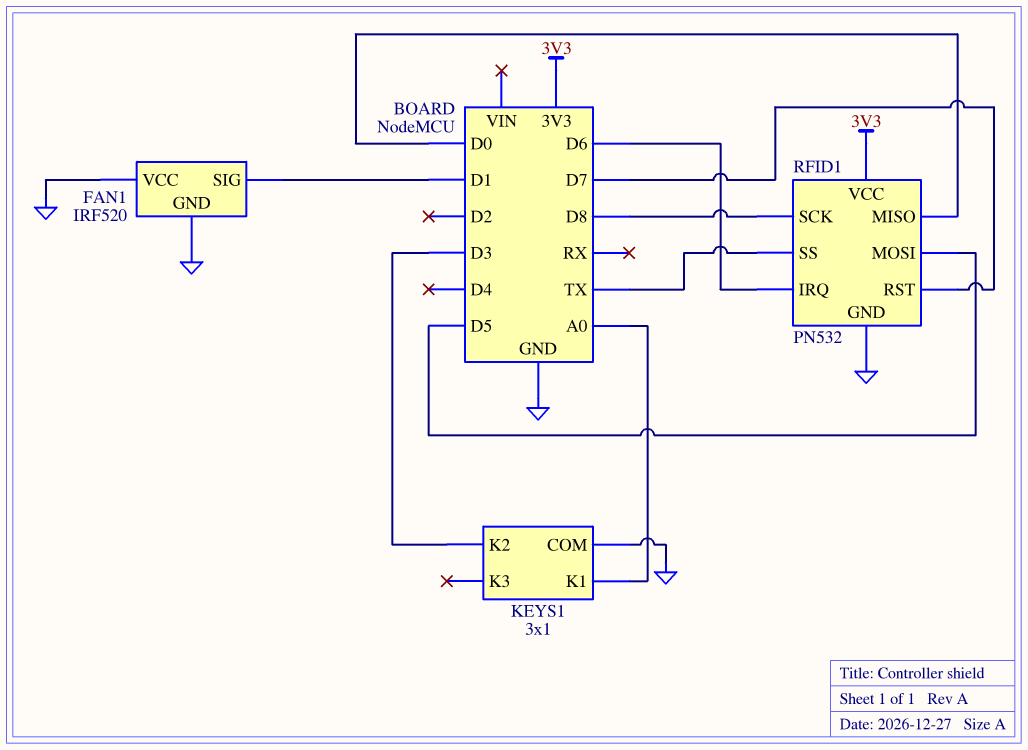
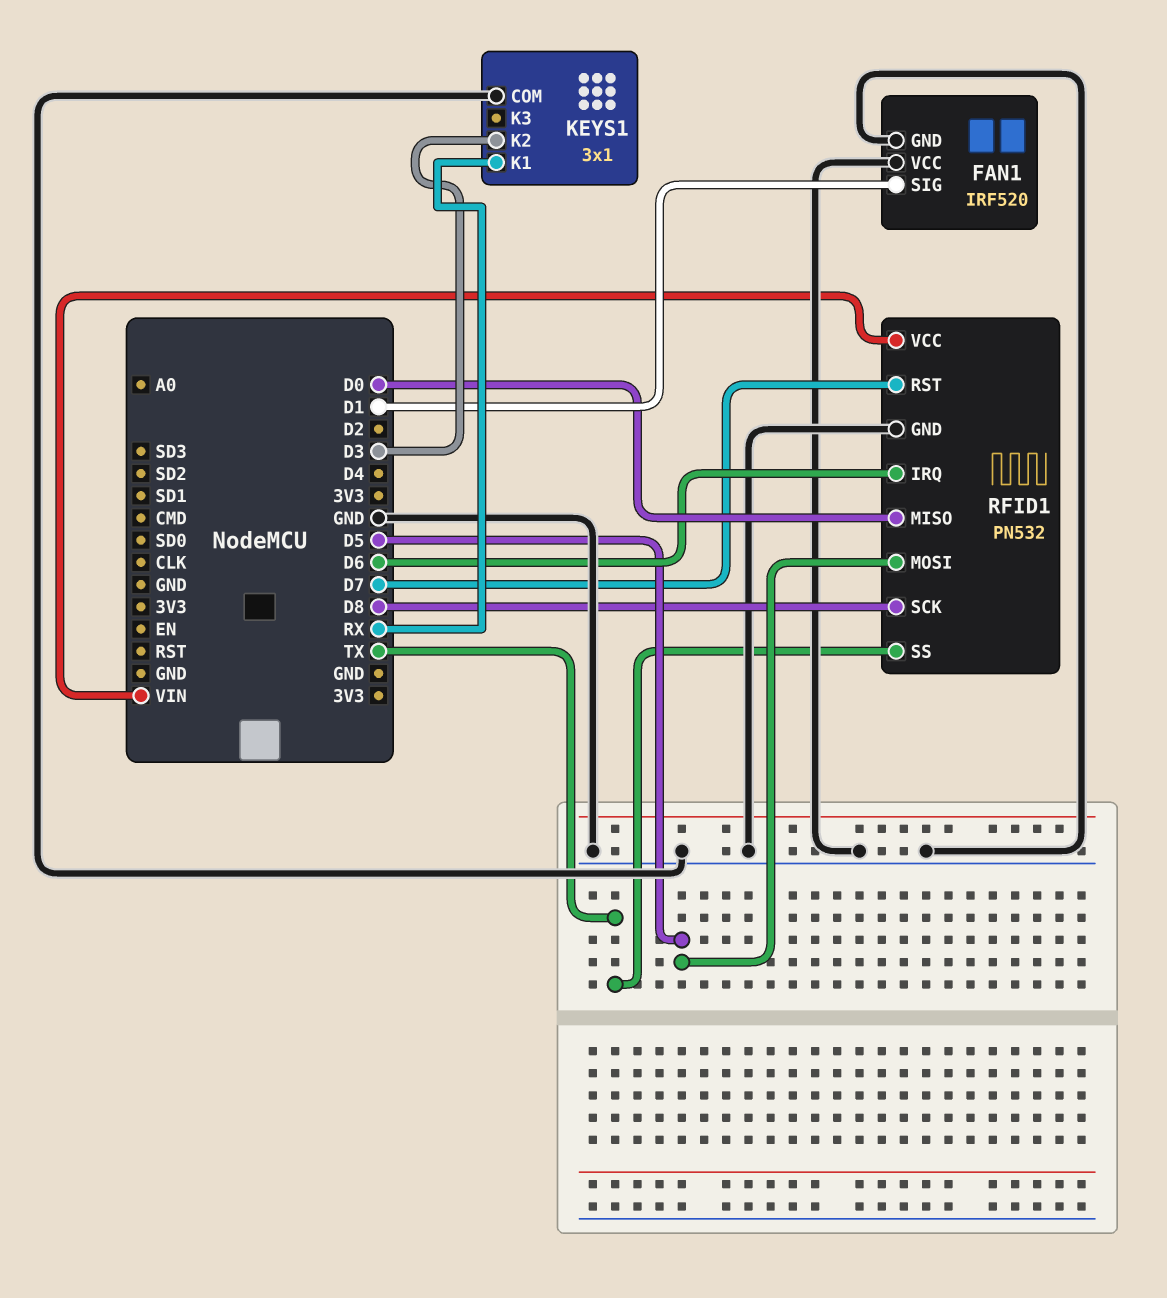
KEYS1 pin K1: A0 -> RX
RFID1 pin VCC: 3V3 -> VIN

